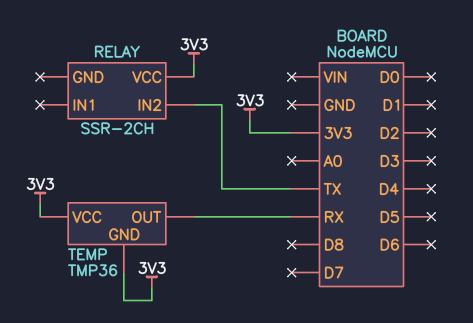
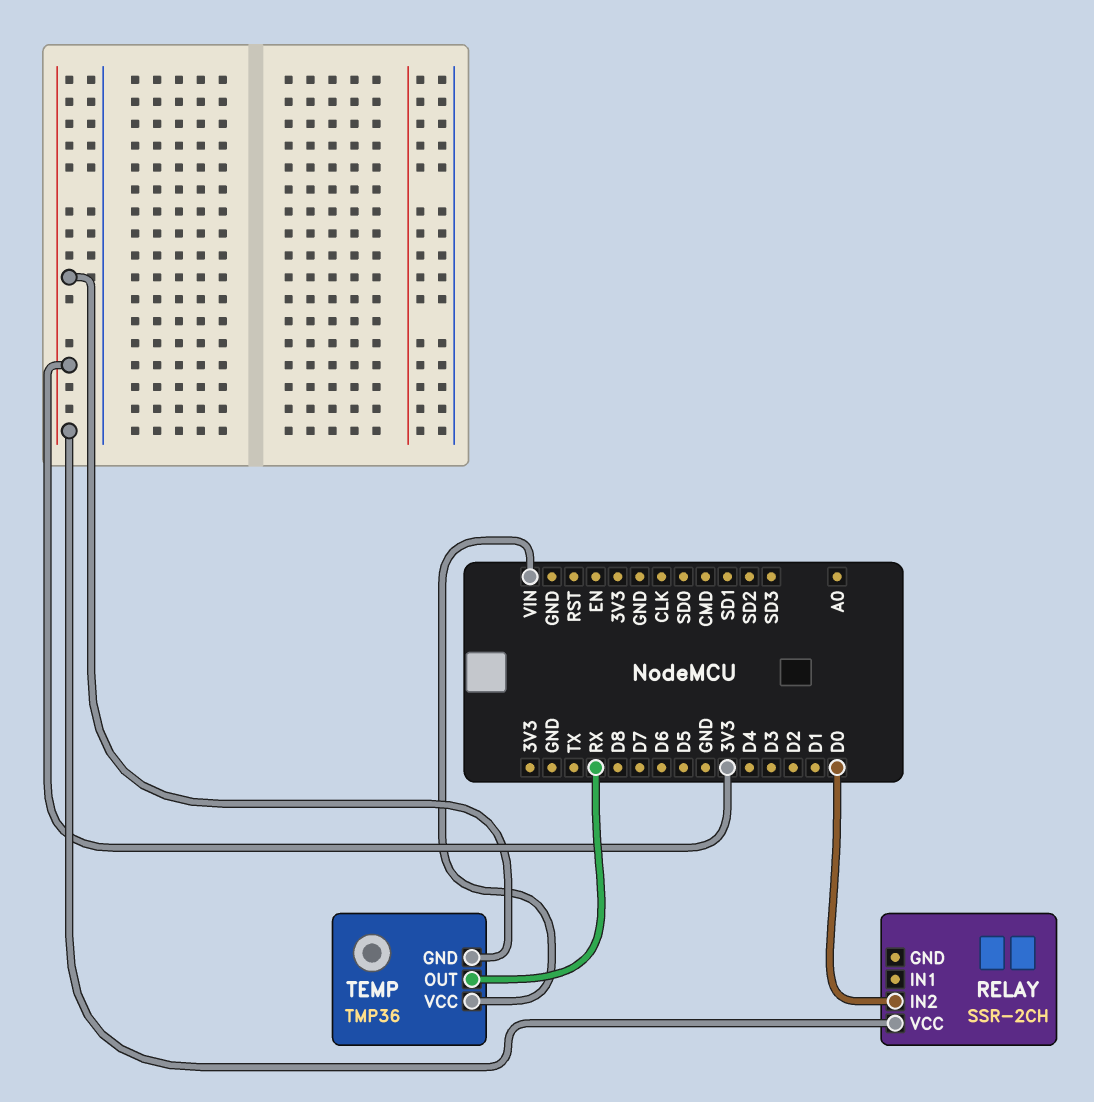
RELAY pin IN2: TX -> D0
TEMP pin VCC: 3V3 -> VIN

